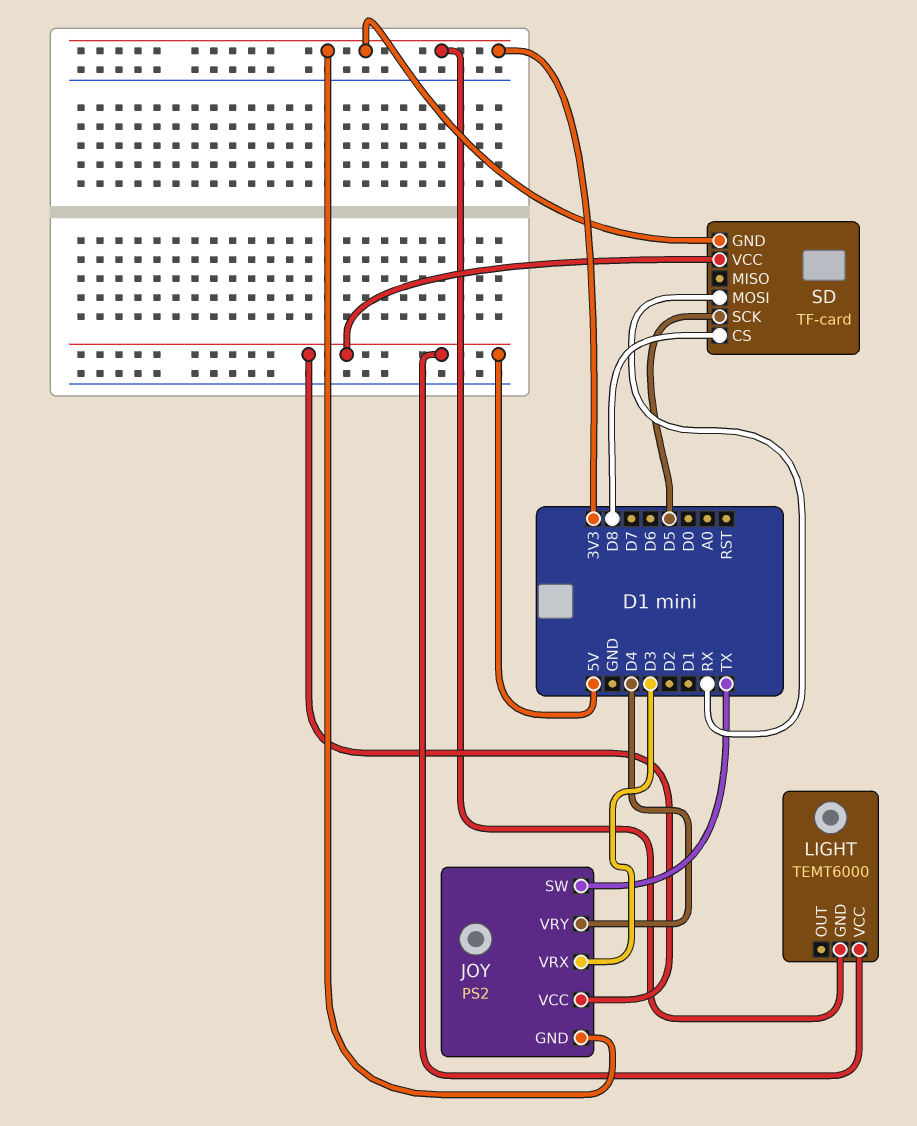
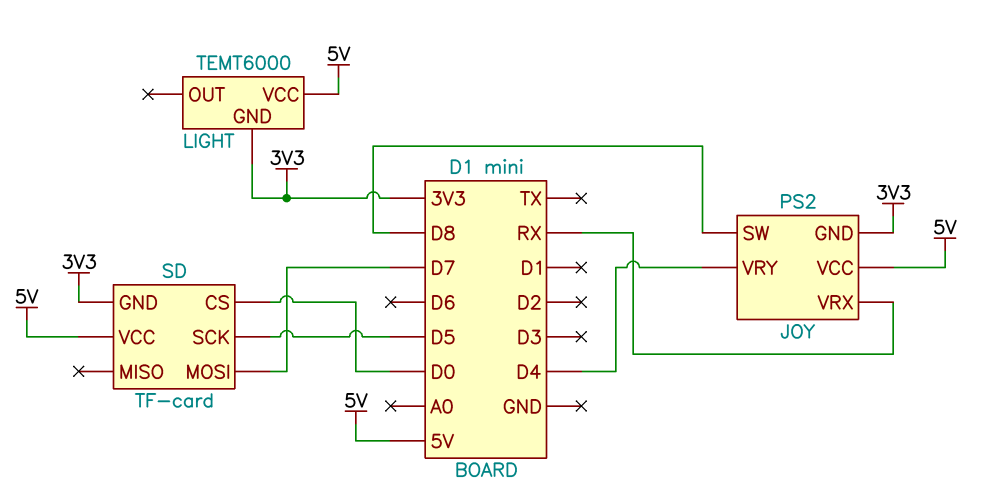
JOY pin SW: TX -> D8
JOY pin VRX: D3 -> RX
SD pin CS: D8 -> D0
SD pin MOSI: RX -> D7

